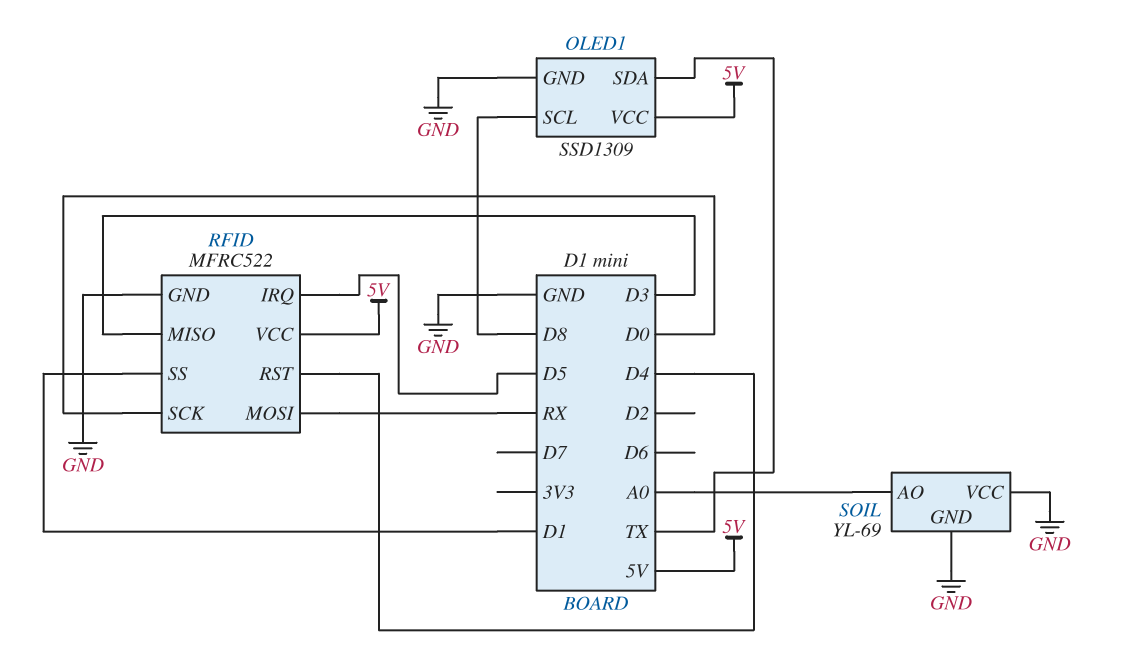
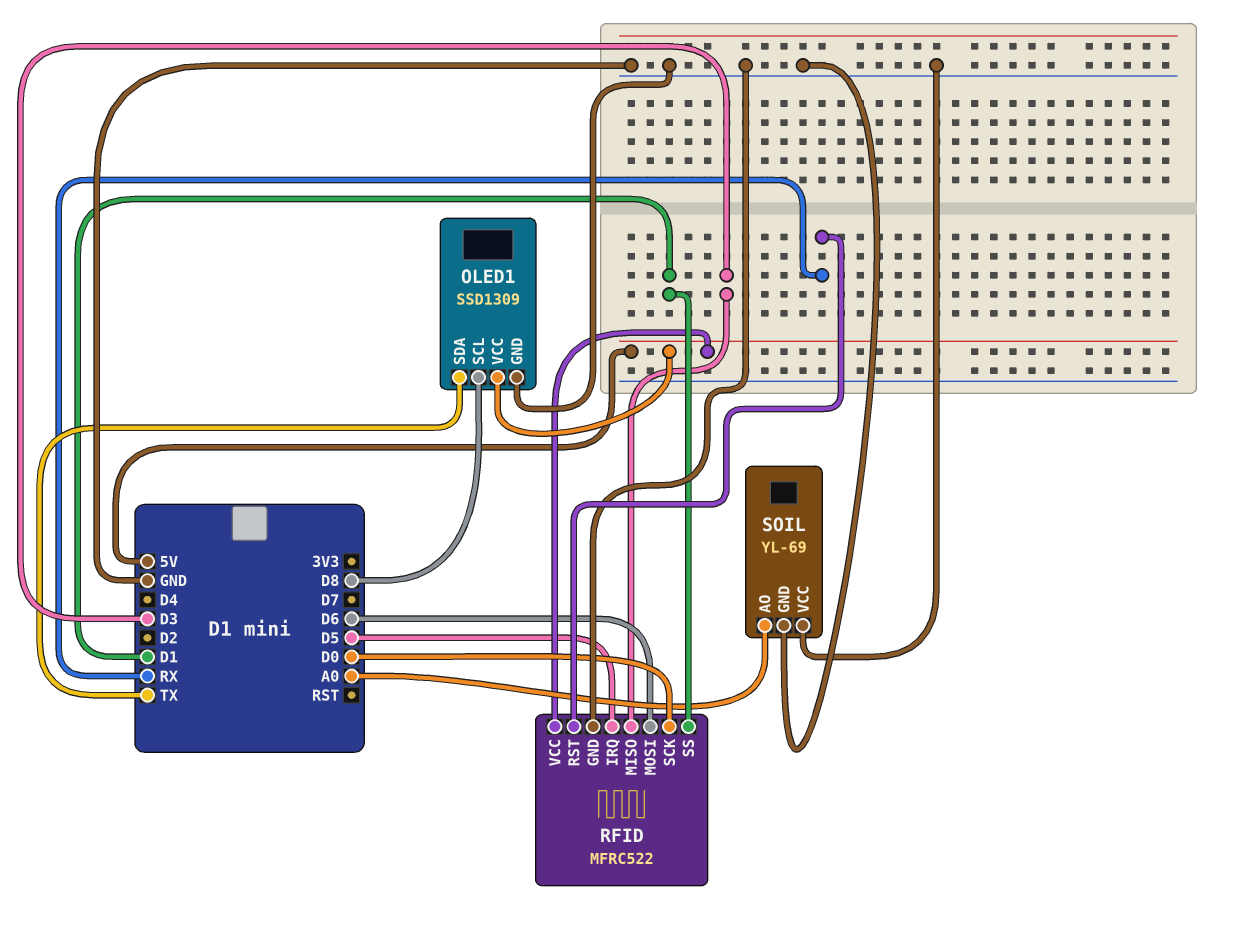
RFID pin MOSI: RX -> D6
RFID pin RST: D4 -> RX

